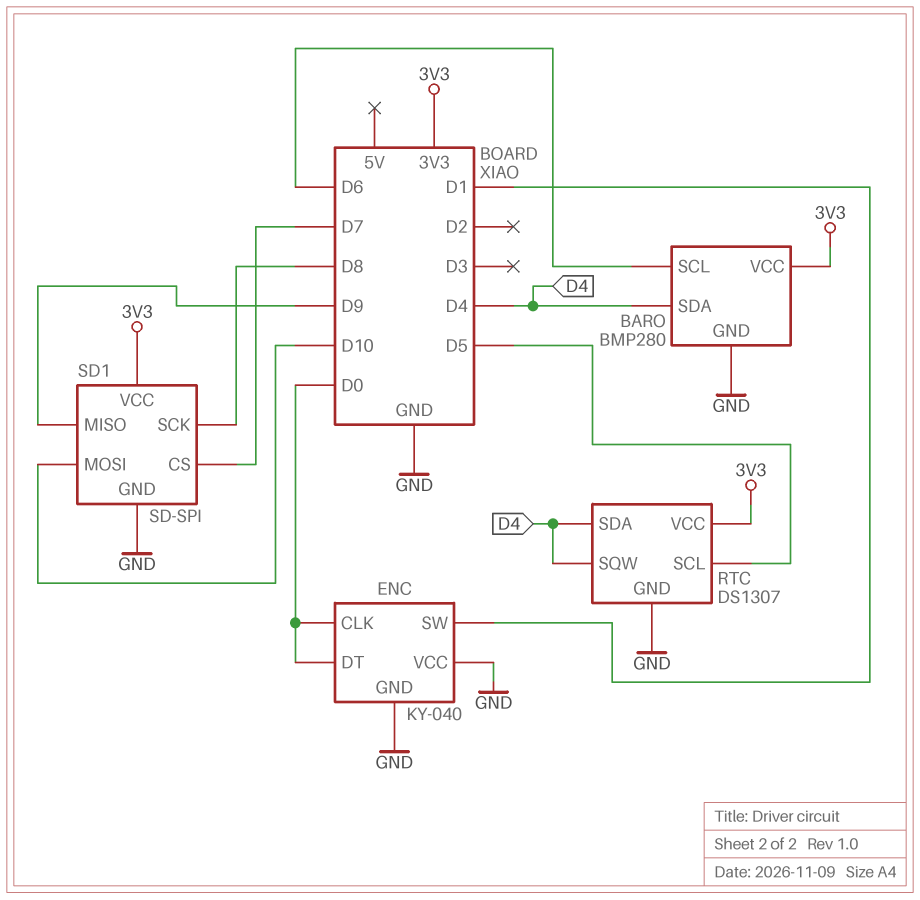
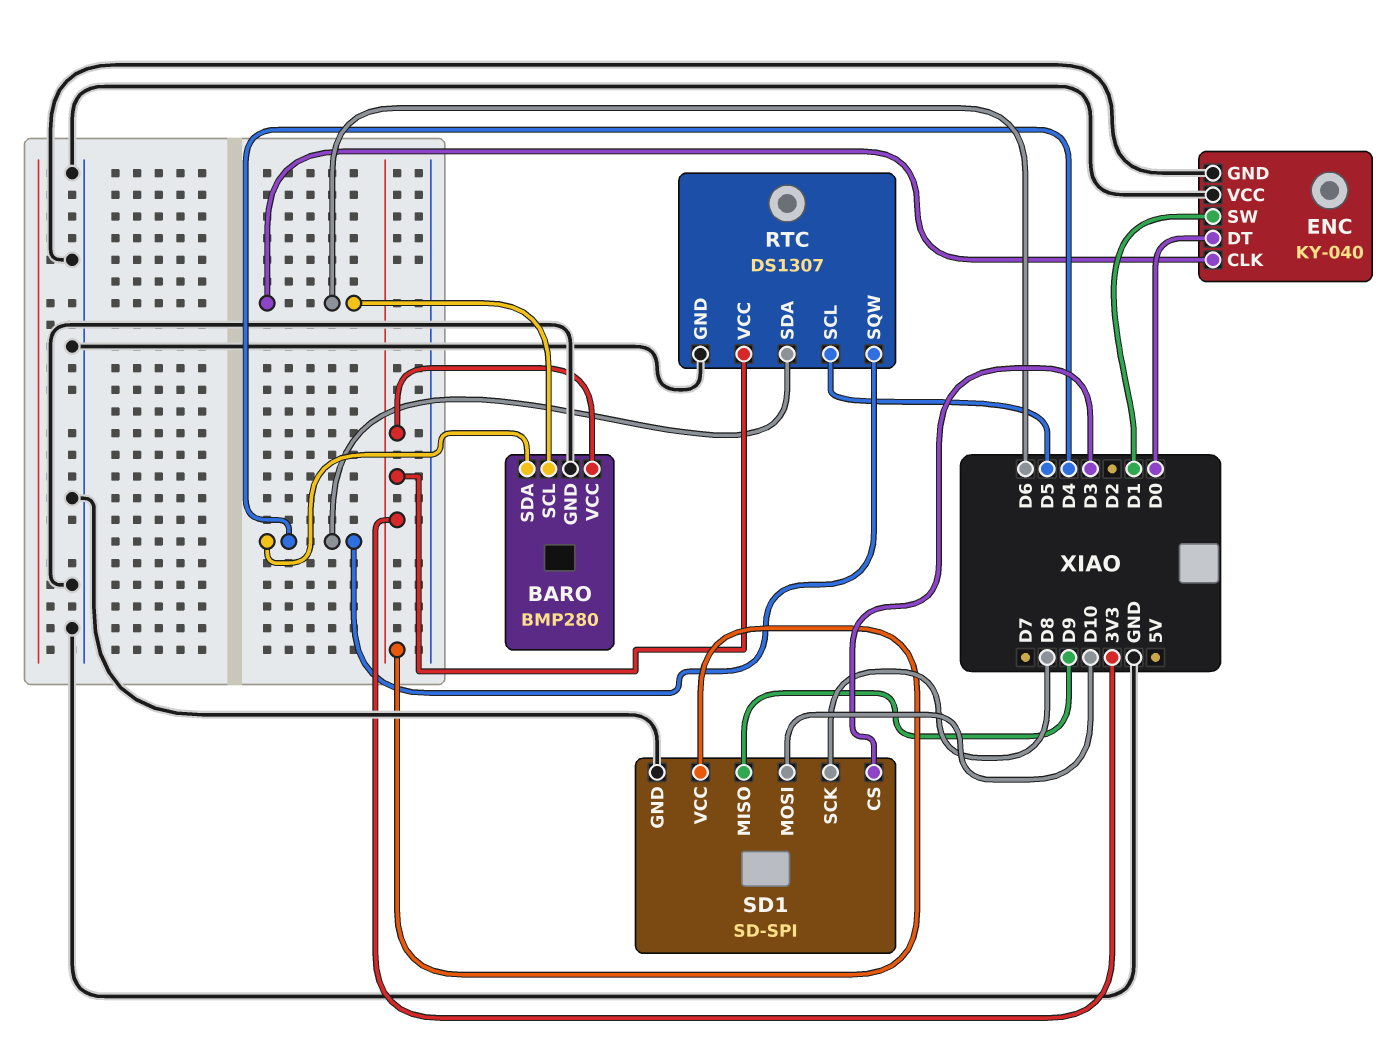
ENC pin CLK: D0 -> D6
SD1 pin CS: D7 -> D3

